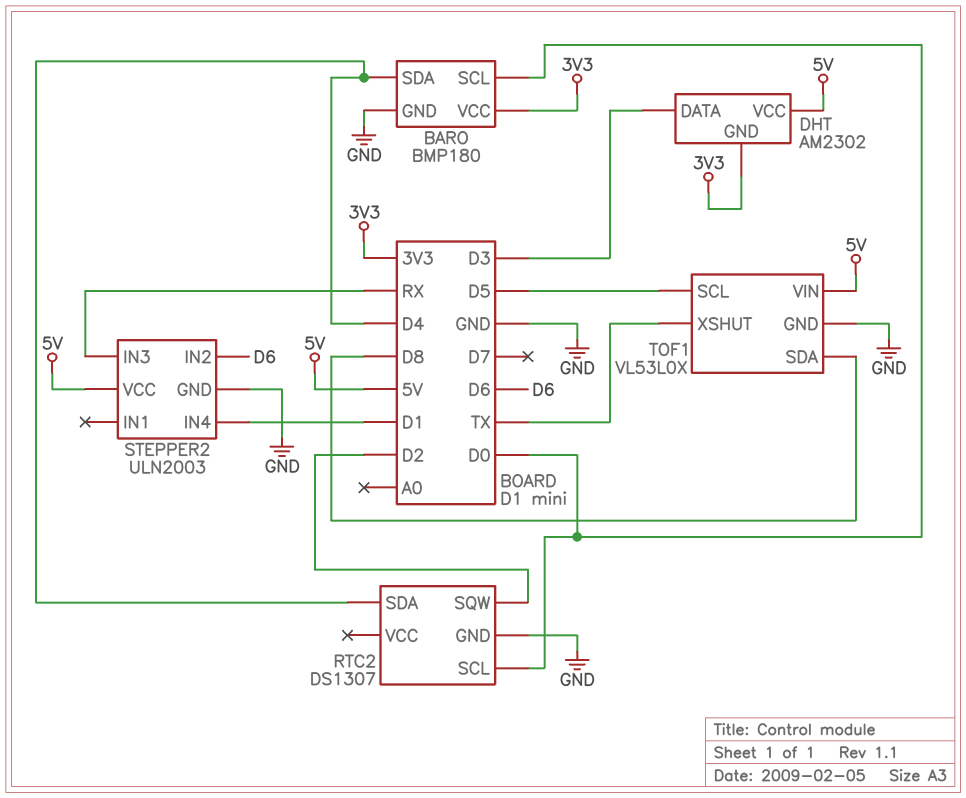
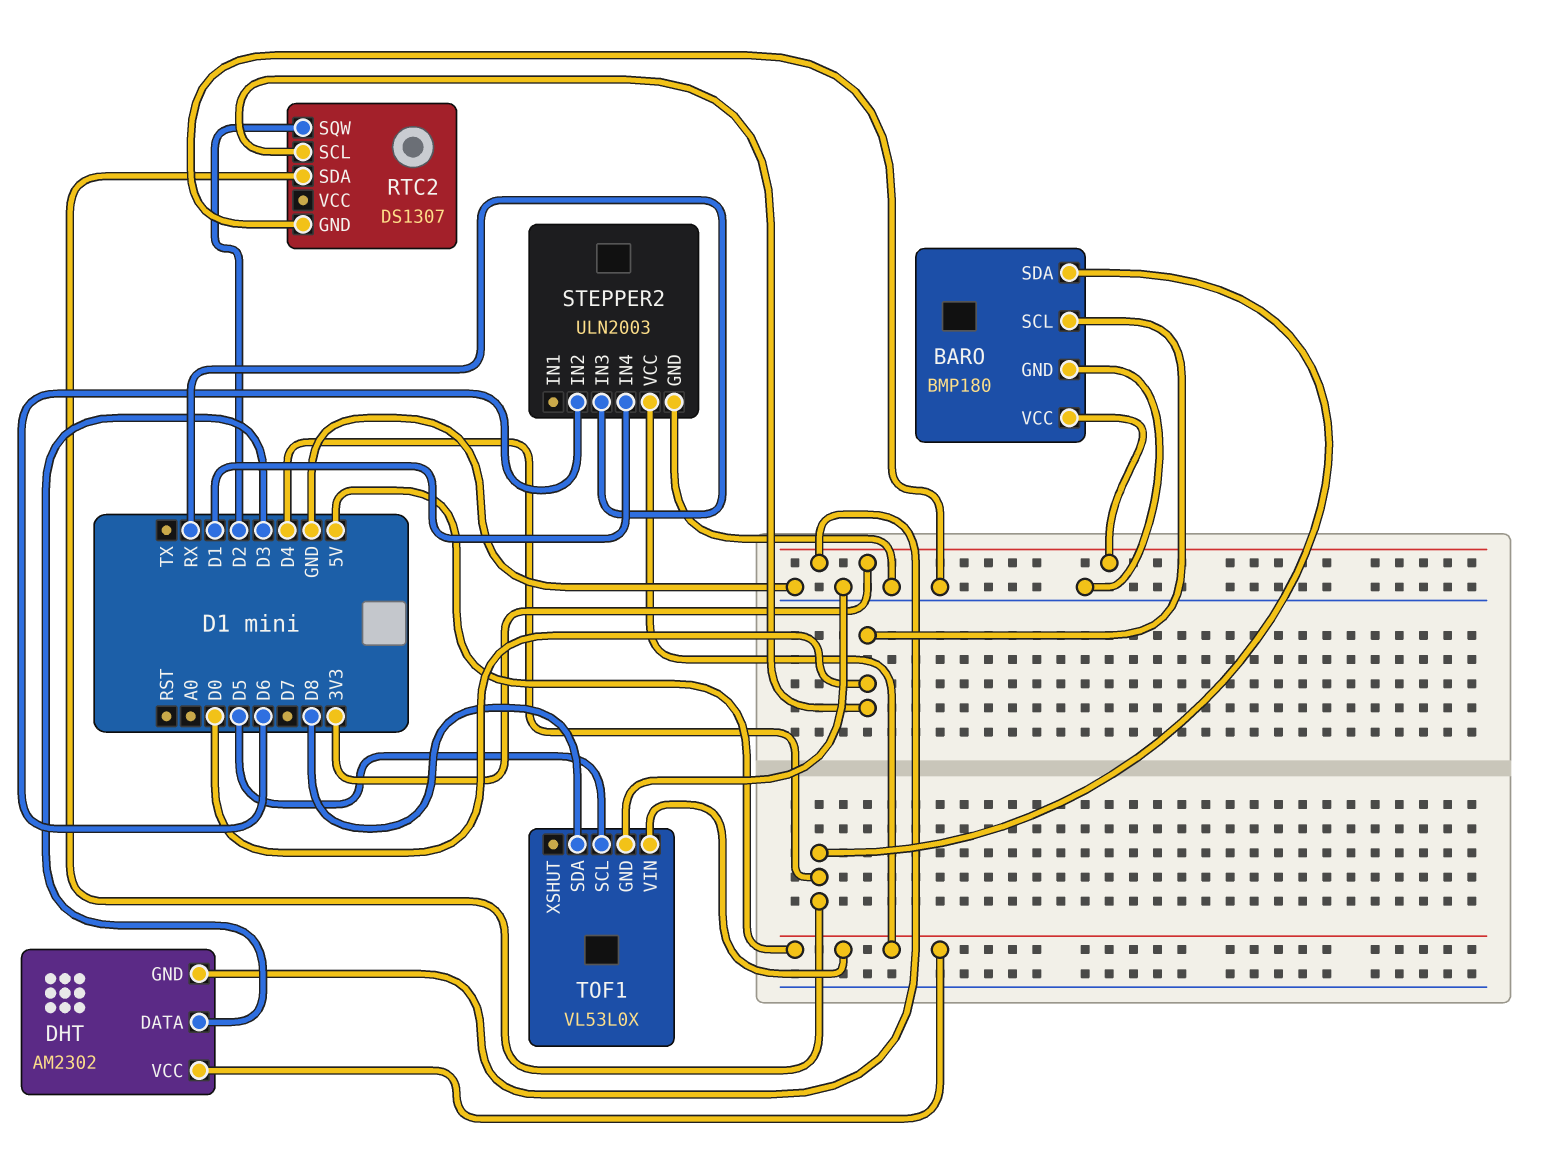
TOF1 pin XSHUT: TX -> none

